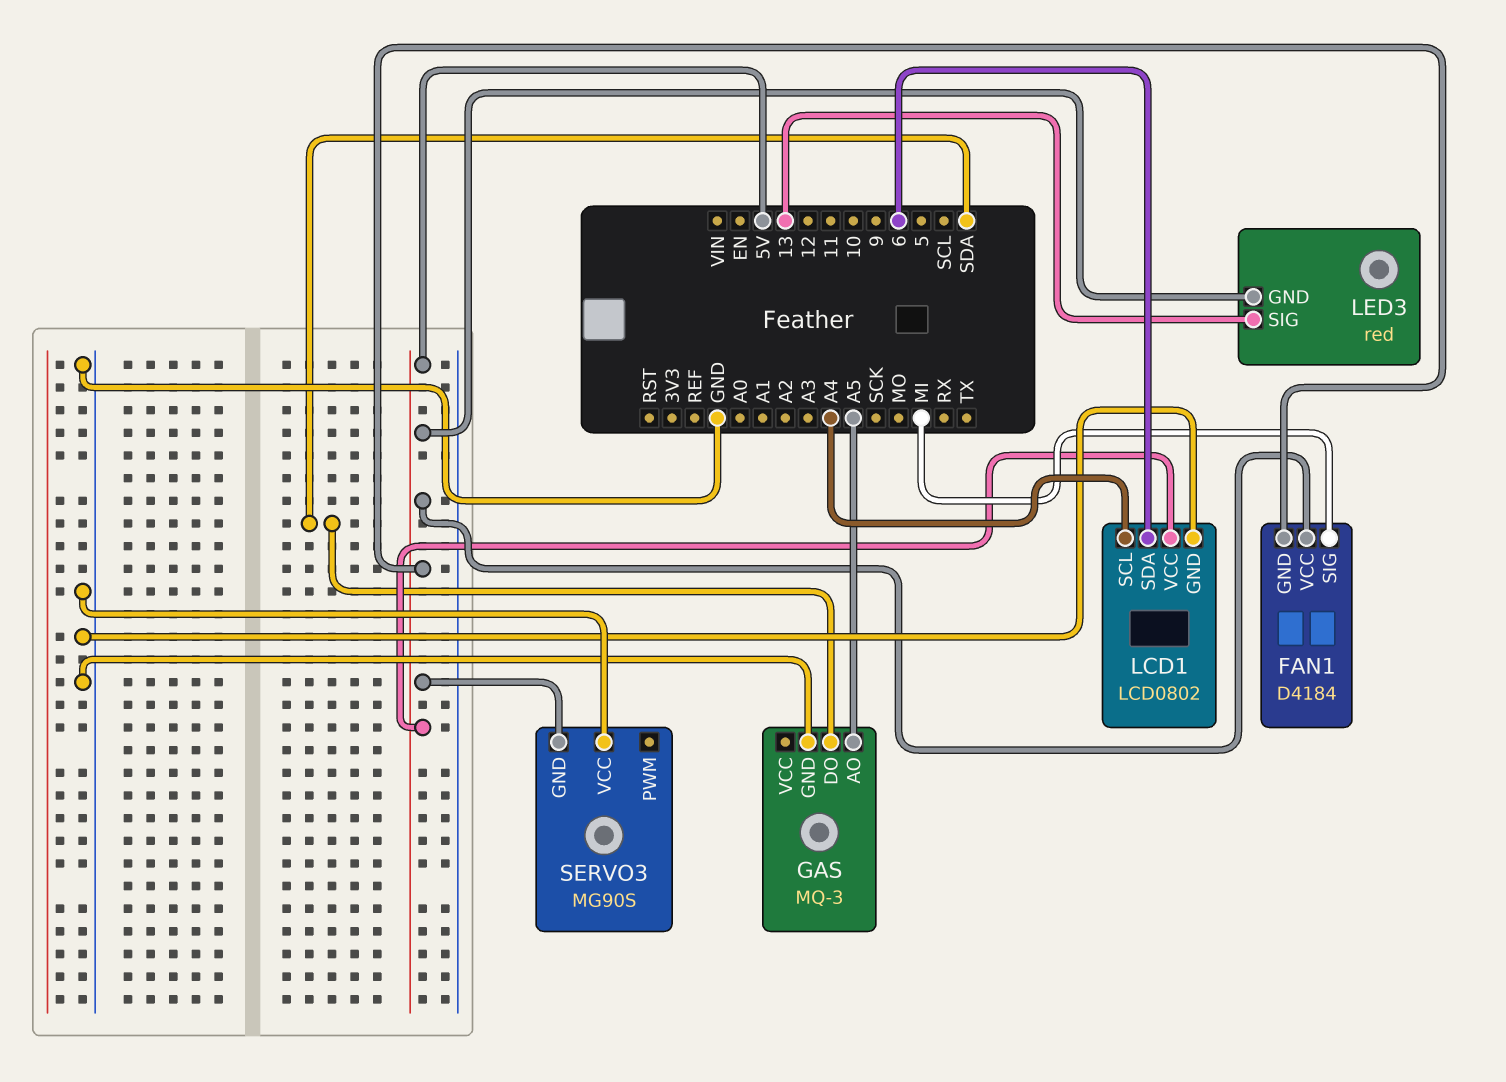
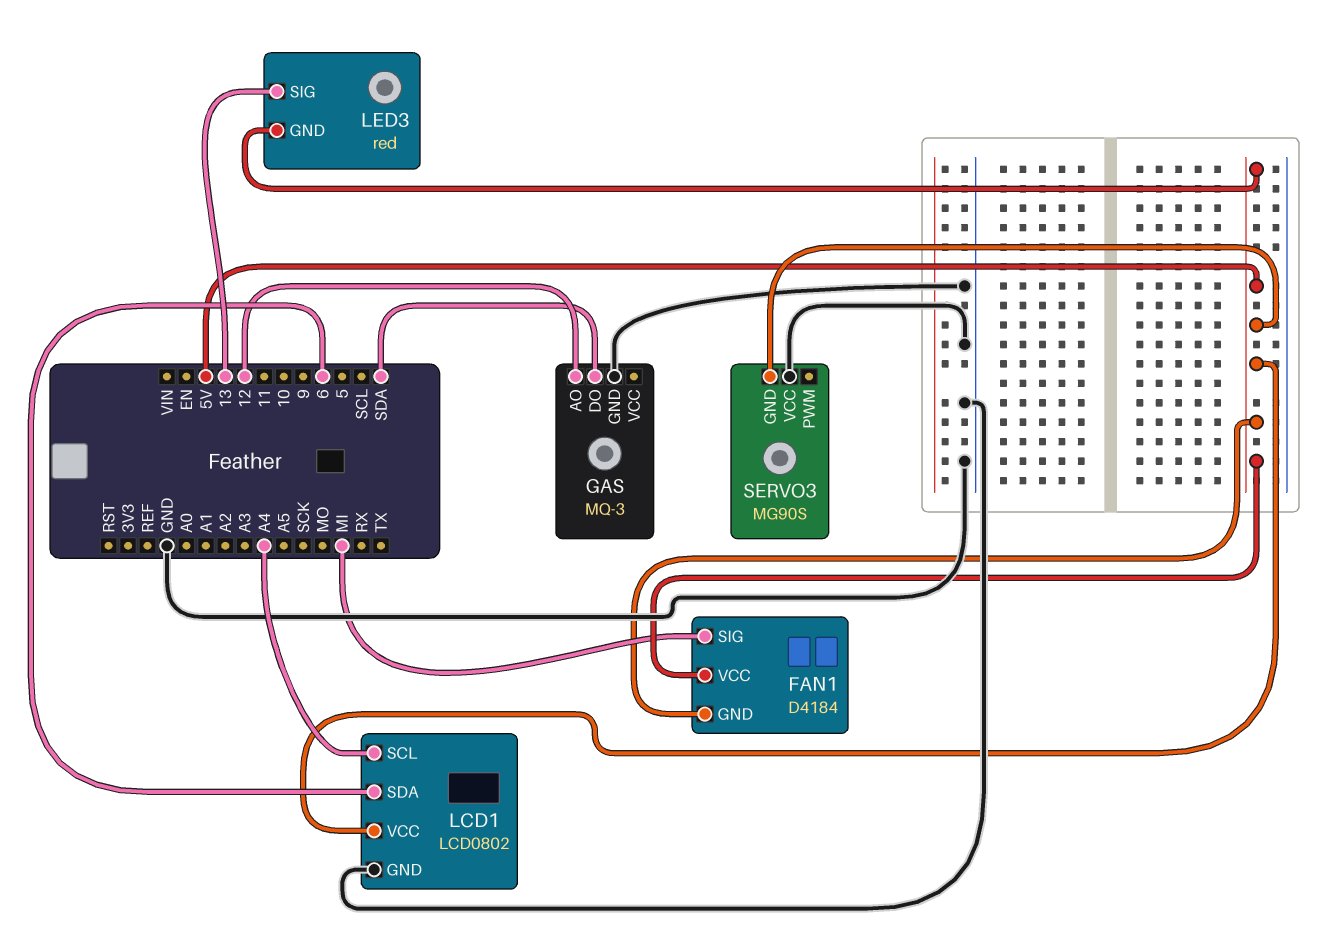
GAS pin AO: A5 -> 12

